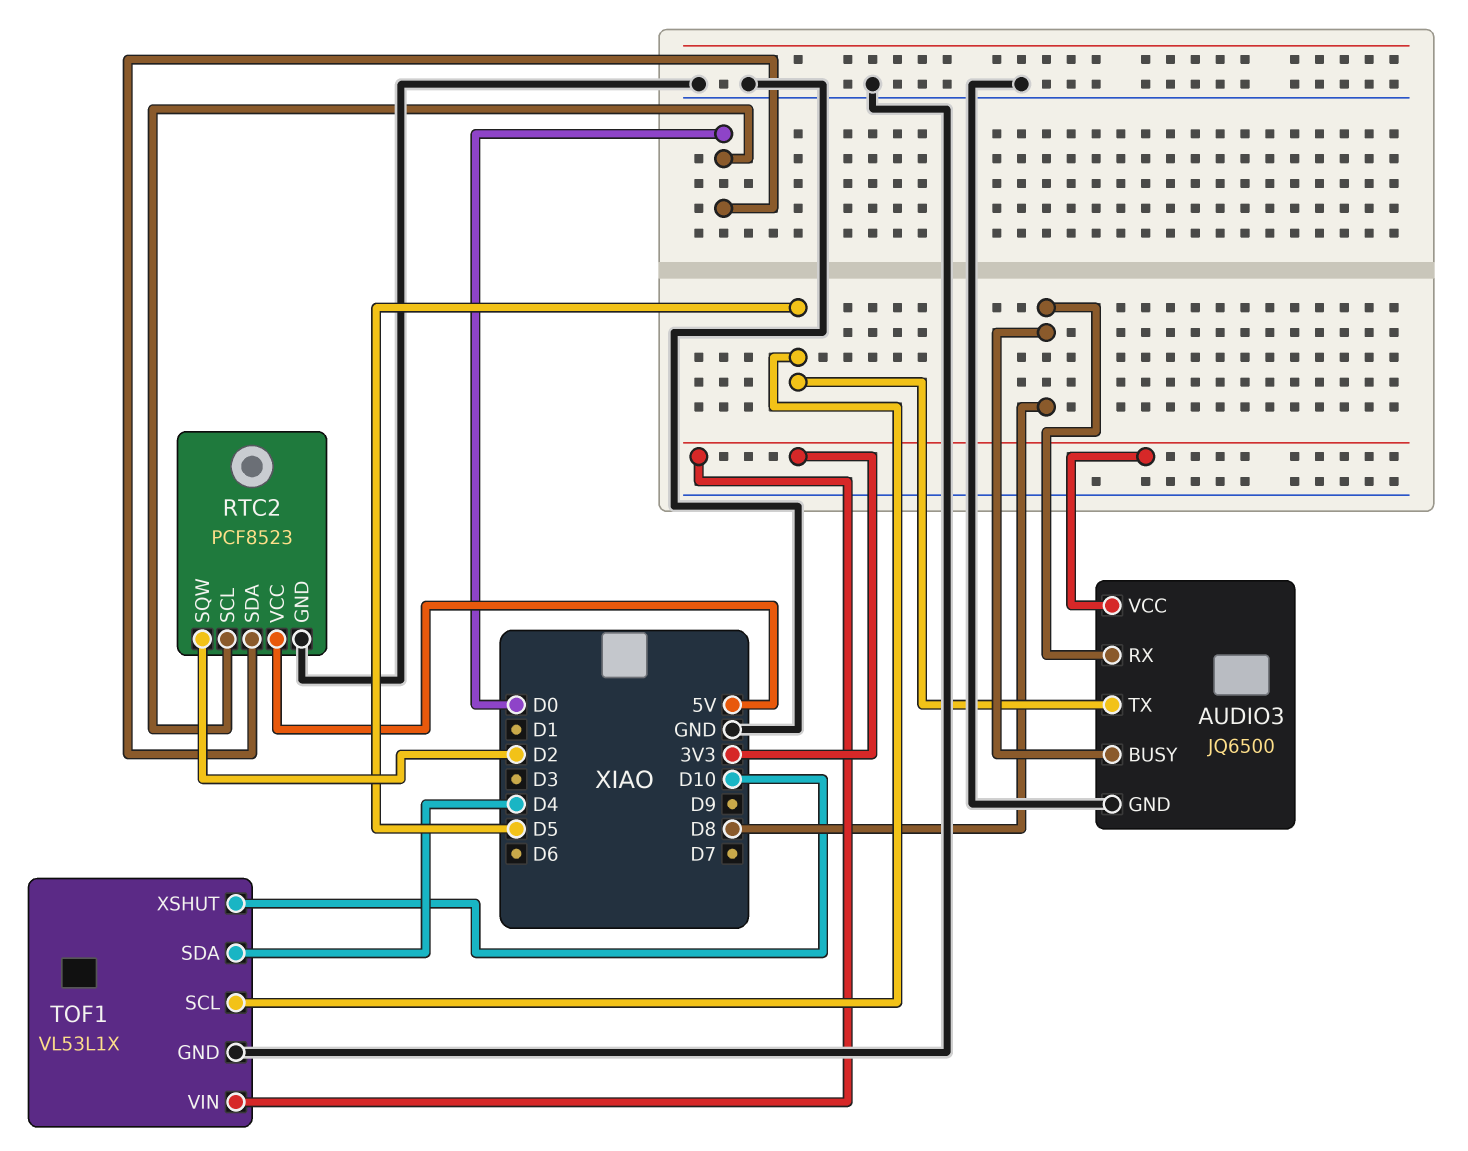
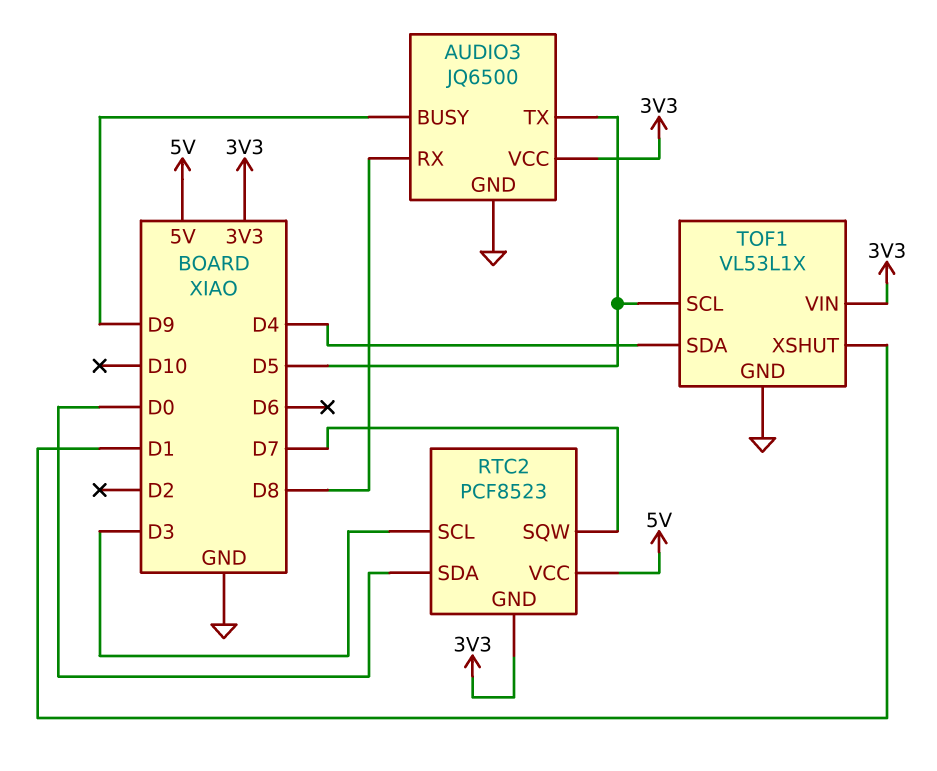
AUDIO3 pin BUSY: D8 -> D9
RTC2 pin GND: GND -> 3V3
RTC2 pin SCL: D0 -> D3
RTC2 pin SQW: D2 -> D7
TOF1 pin XSHUT: D10 -> D1

